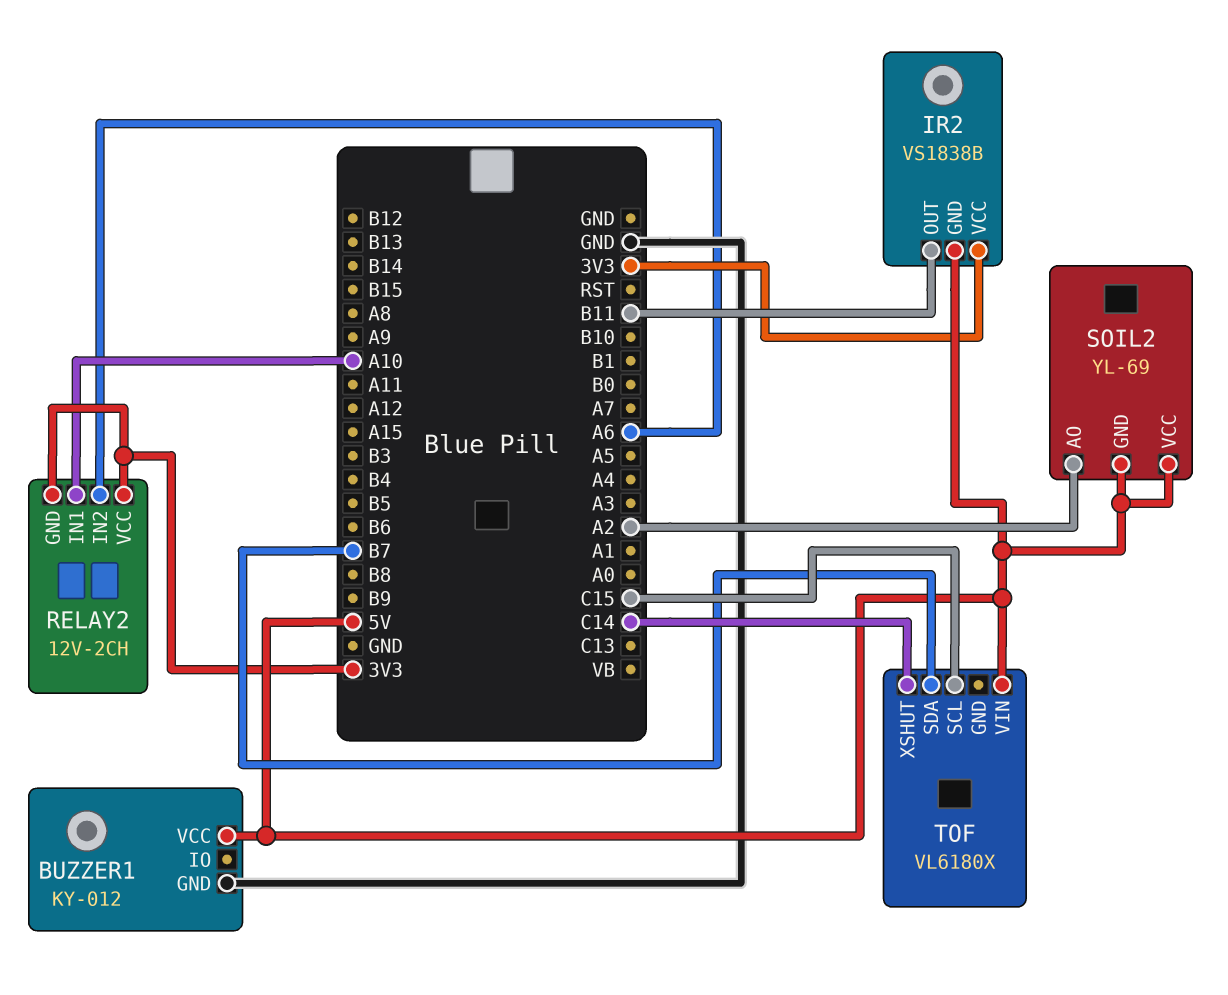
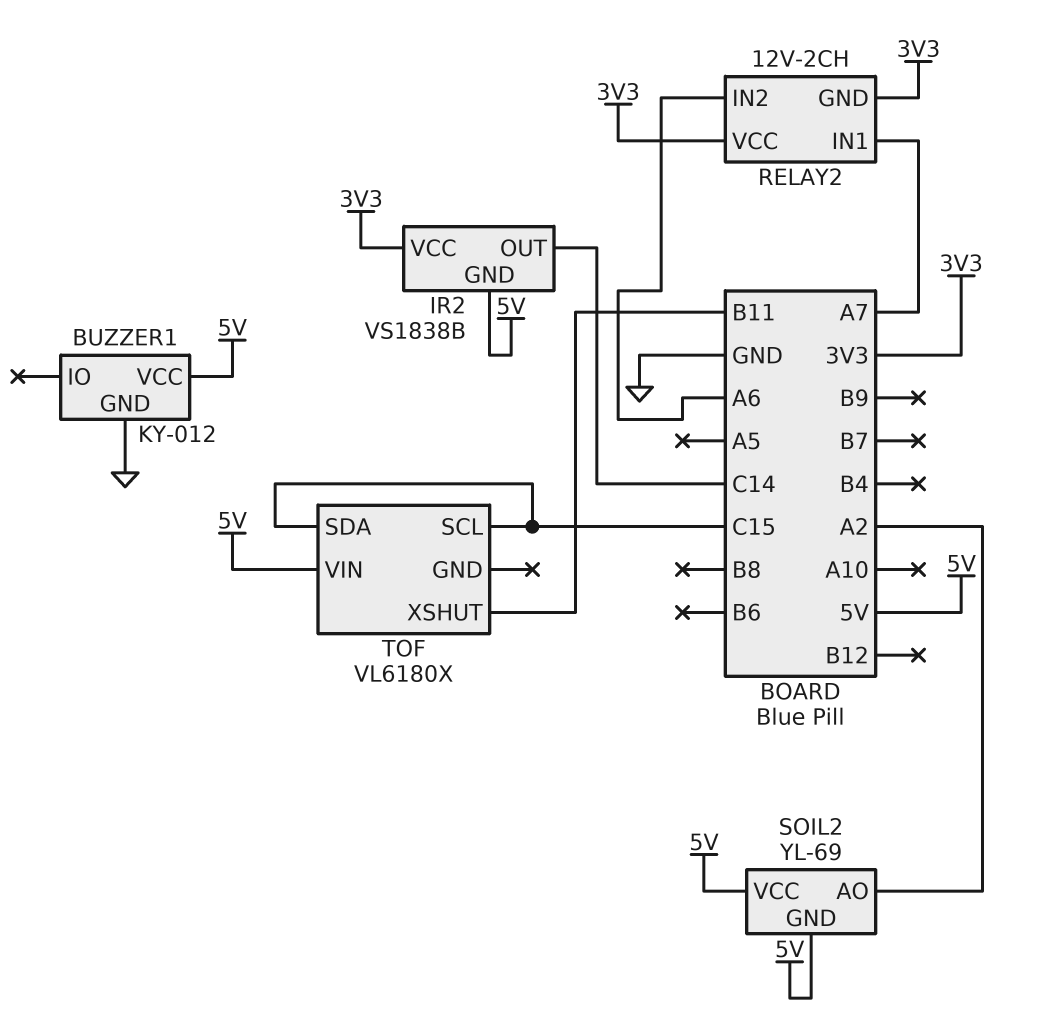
IR2 pin OUT: B11 -> C14
RELAY2 pin IN1: A10 -> A7
TOF pin SDA: B7 -> C15
TOF pin XSHUT: C14 -> B11

